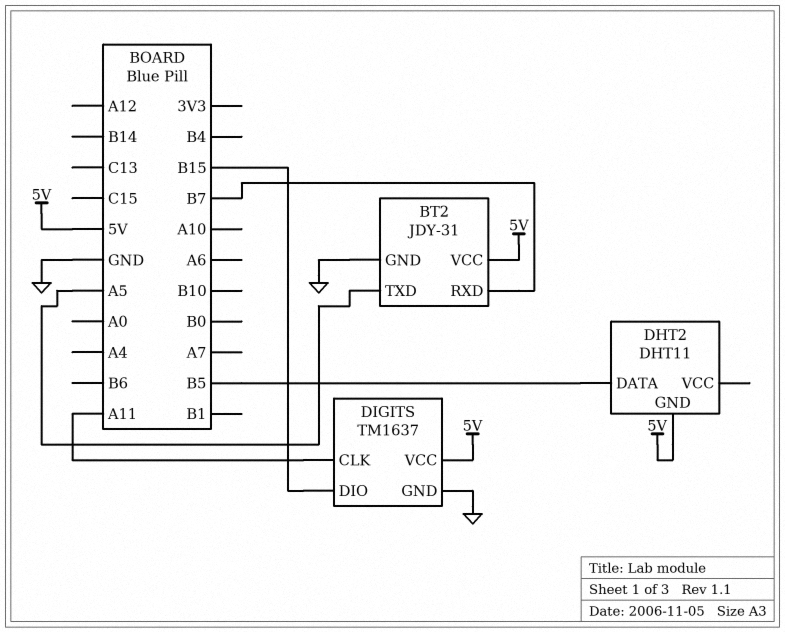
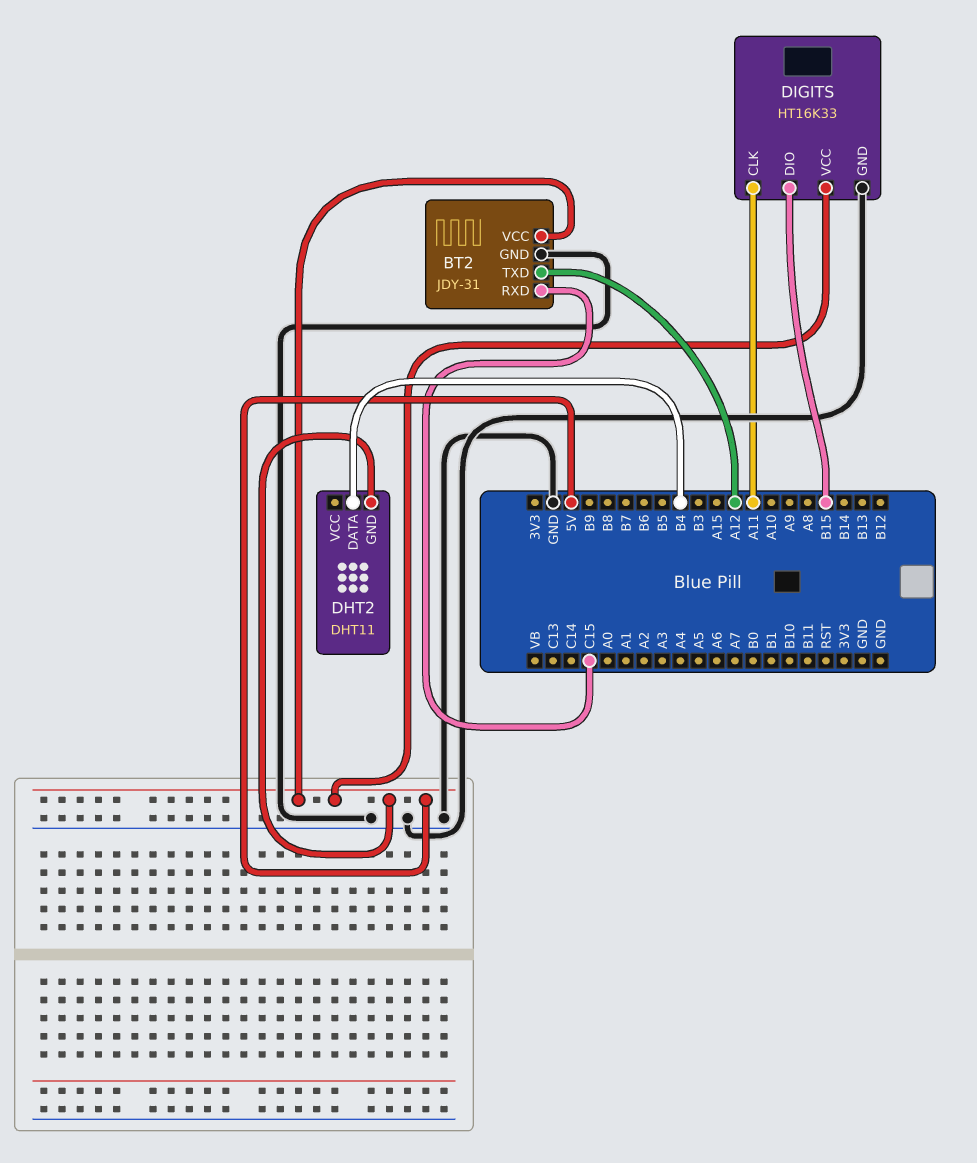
BT2 pin RXD: B7 -> C15
BT2 pin TXD: A5 -> A12
DHT2 pin DATA: B5 -> B4
DIGITS: TM1637 -> HT16K33

